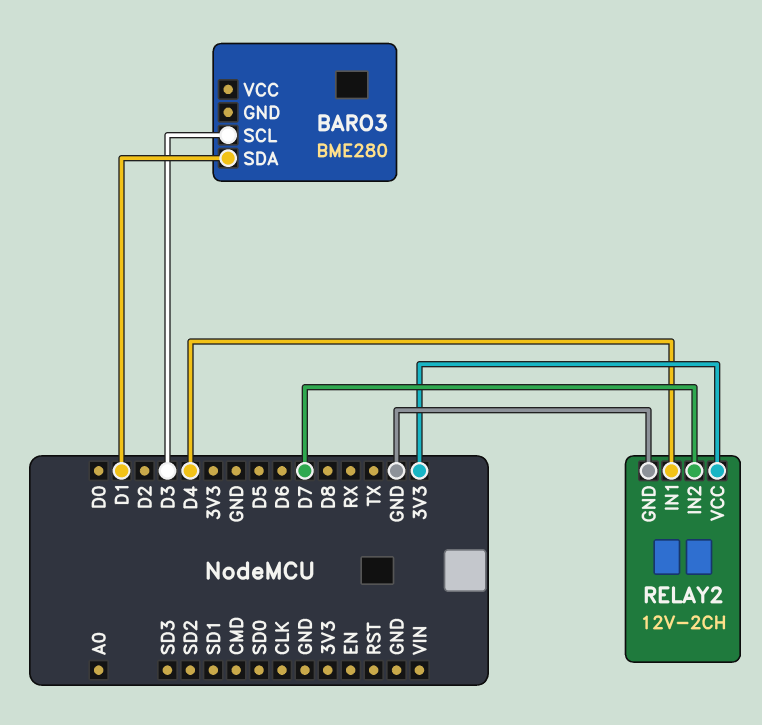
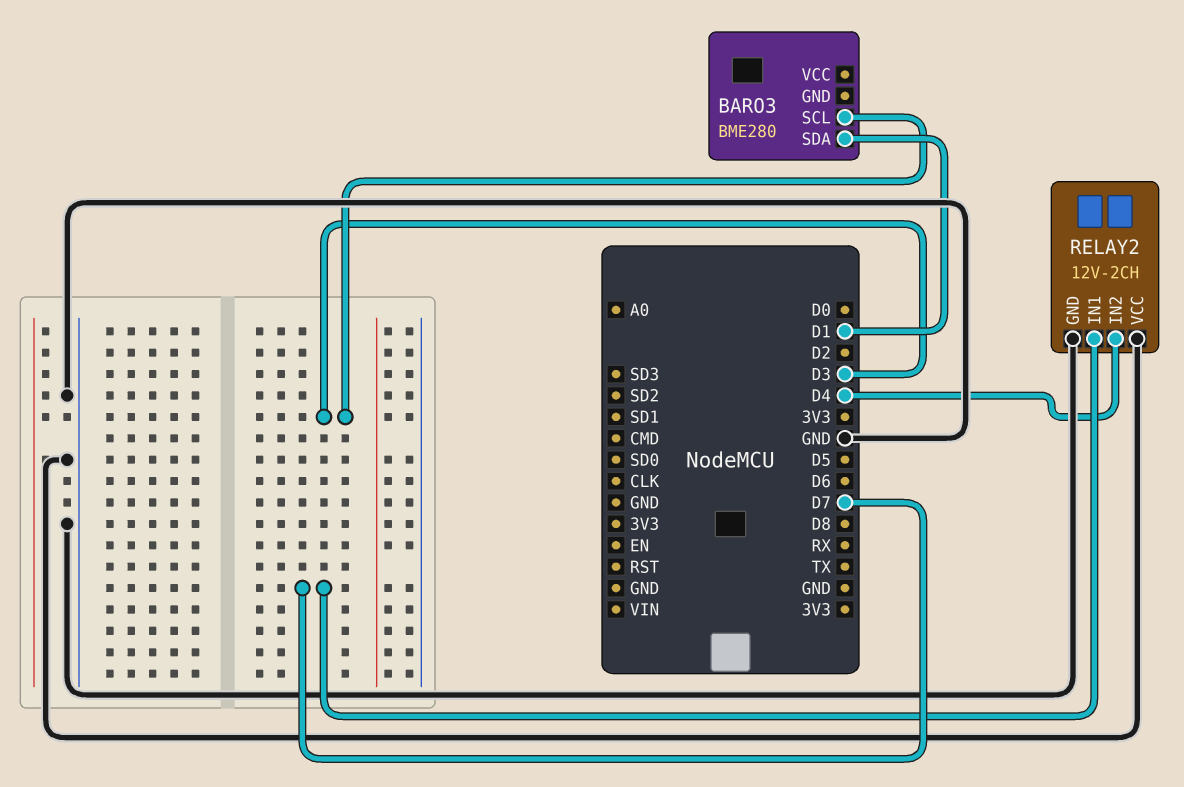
RELAY2 pin IN1: D4 -> D7
RELAY2 pin IN2: D7 -> D4
RELAY2 pin VCC: 3V3 -> GND

